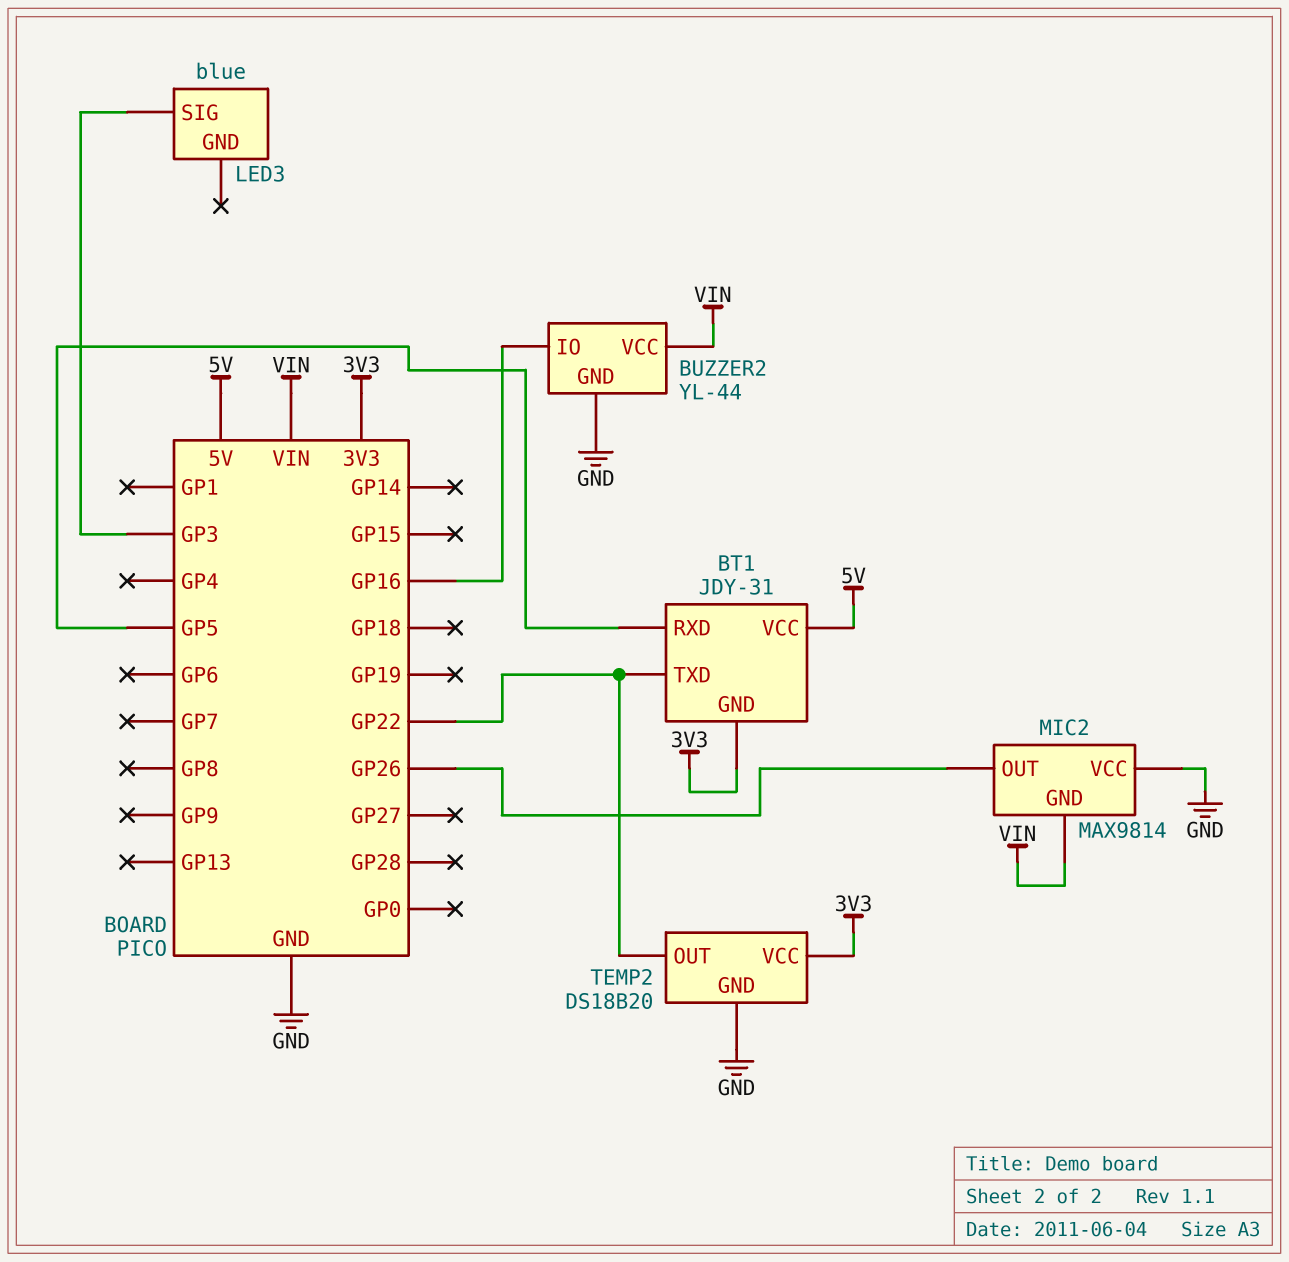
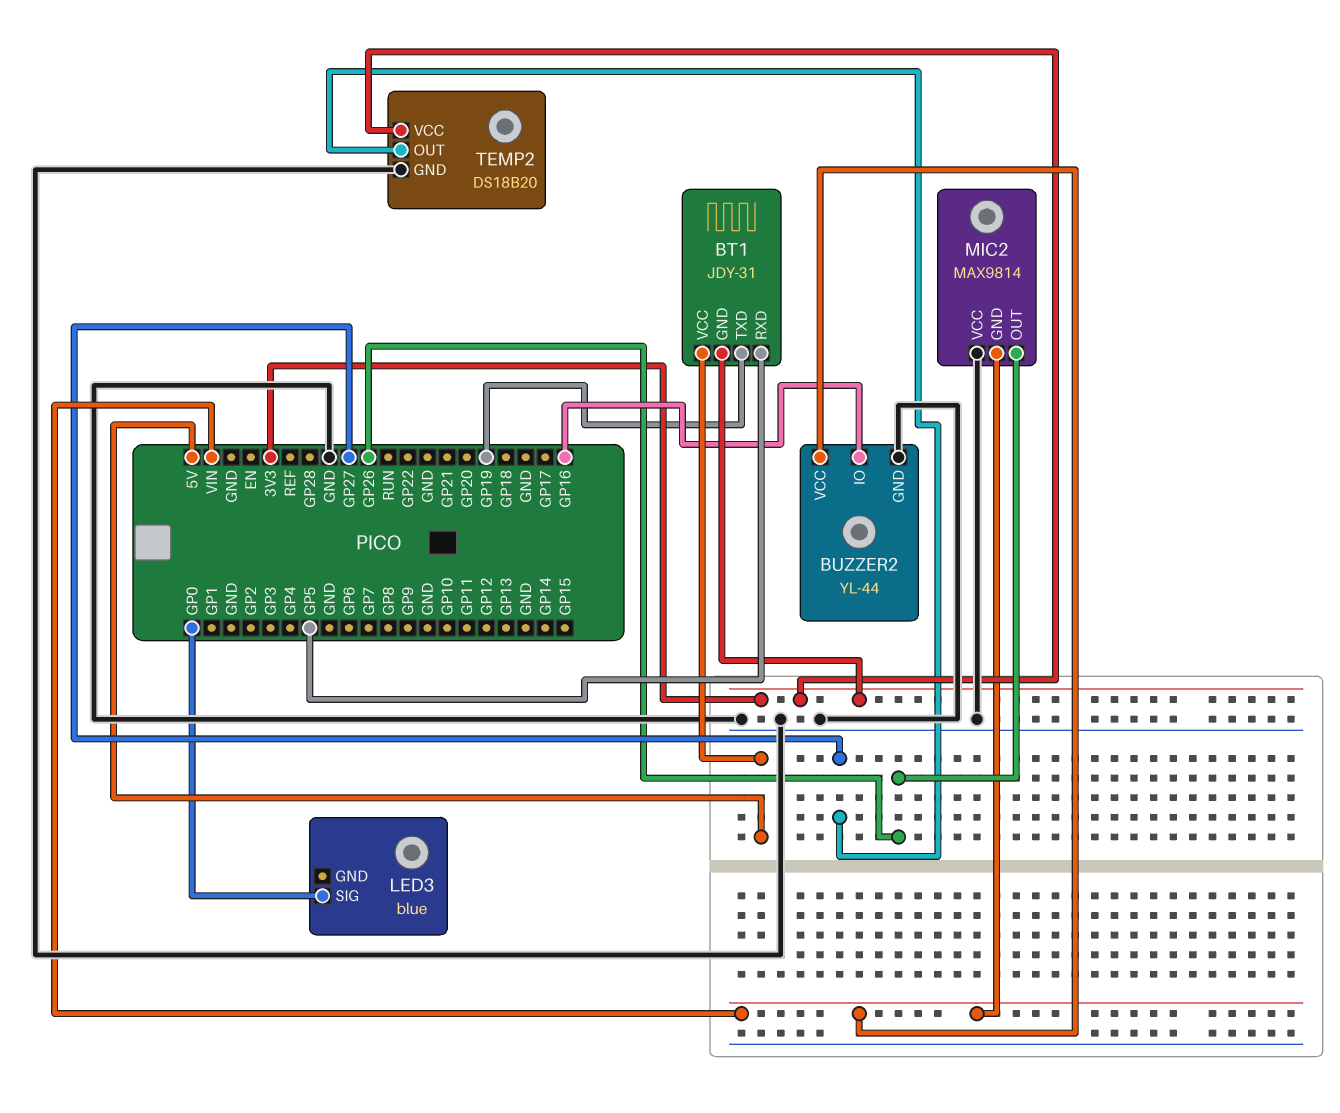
BT1 pin TXD: GP22 -> GP19
LED3 pin SIG: GP3 -> GP0
TEMP2 pin OUT: GP22 -> GP27

